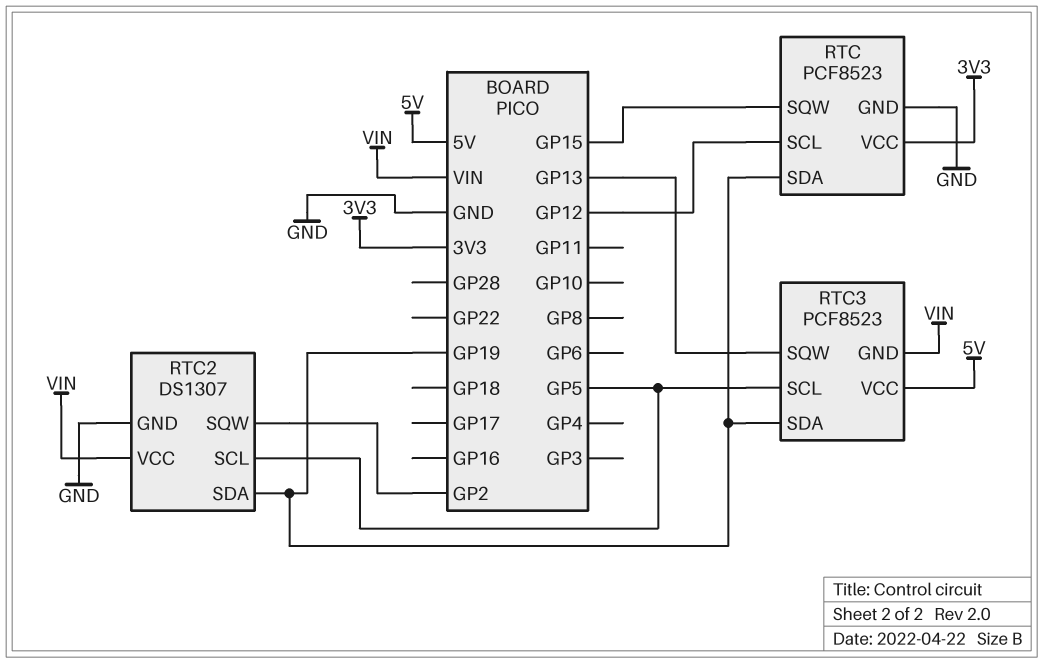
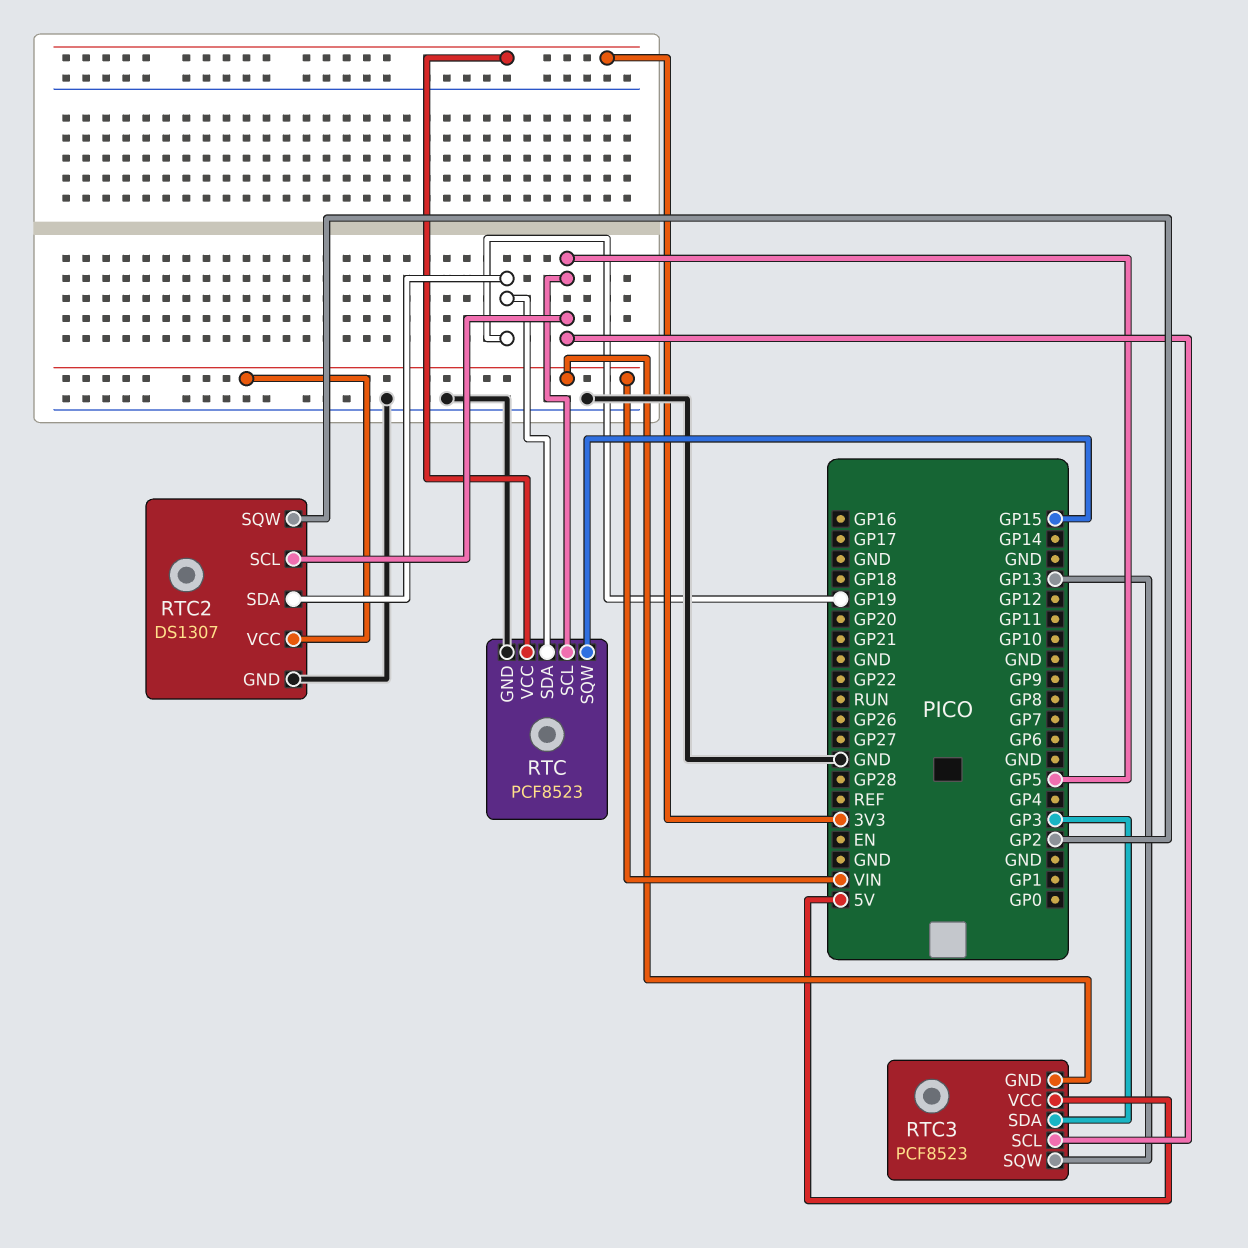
RTC pin SCL: GP12 -> GP5
RTC3 pin SDA: GP19 -> GP3

